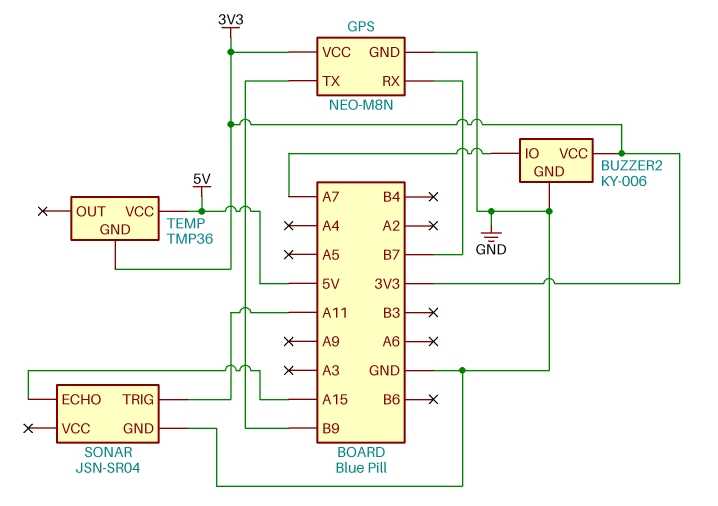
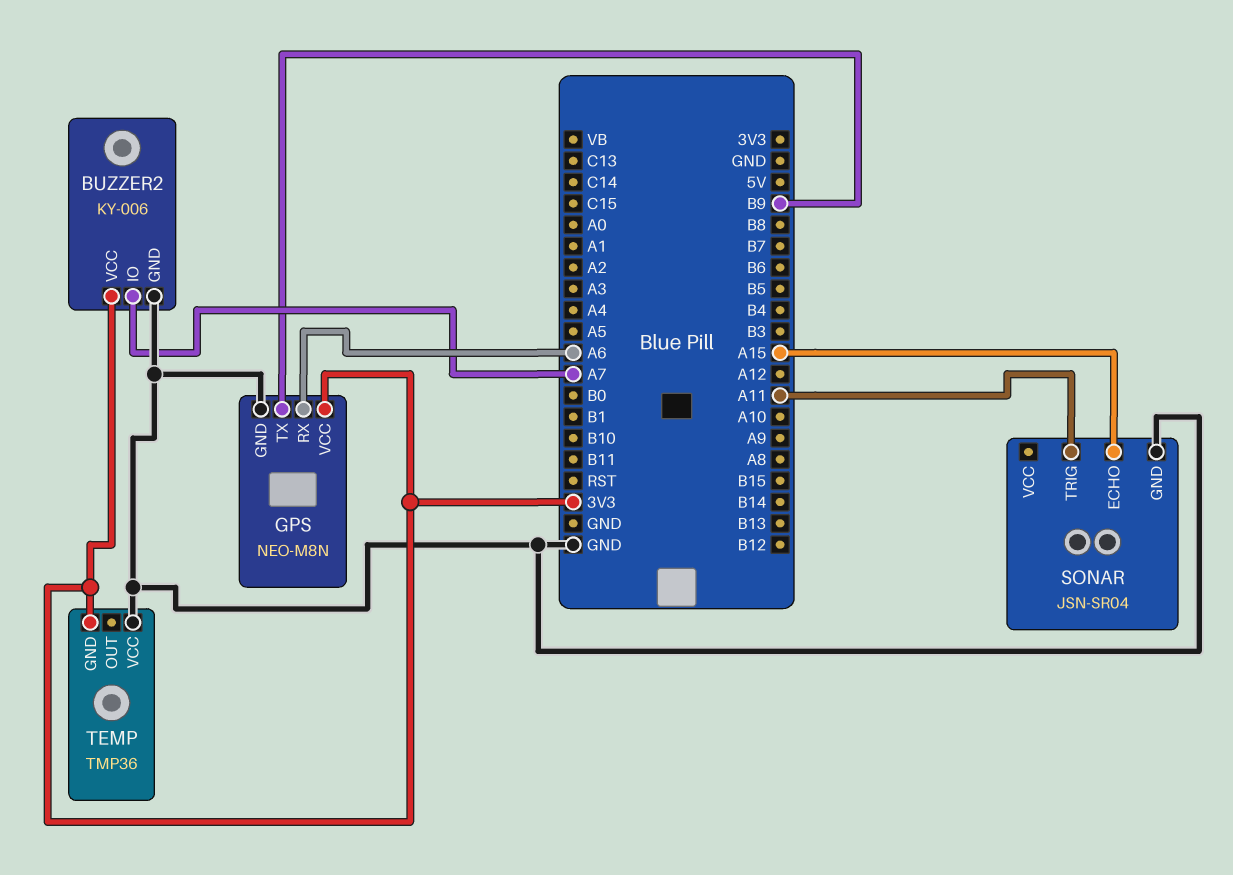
GPS pin RX: B7 -> A6
TEMP pin VCC: 5V -> GND

